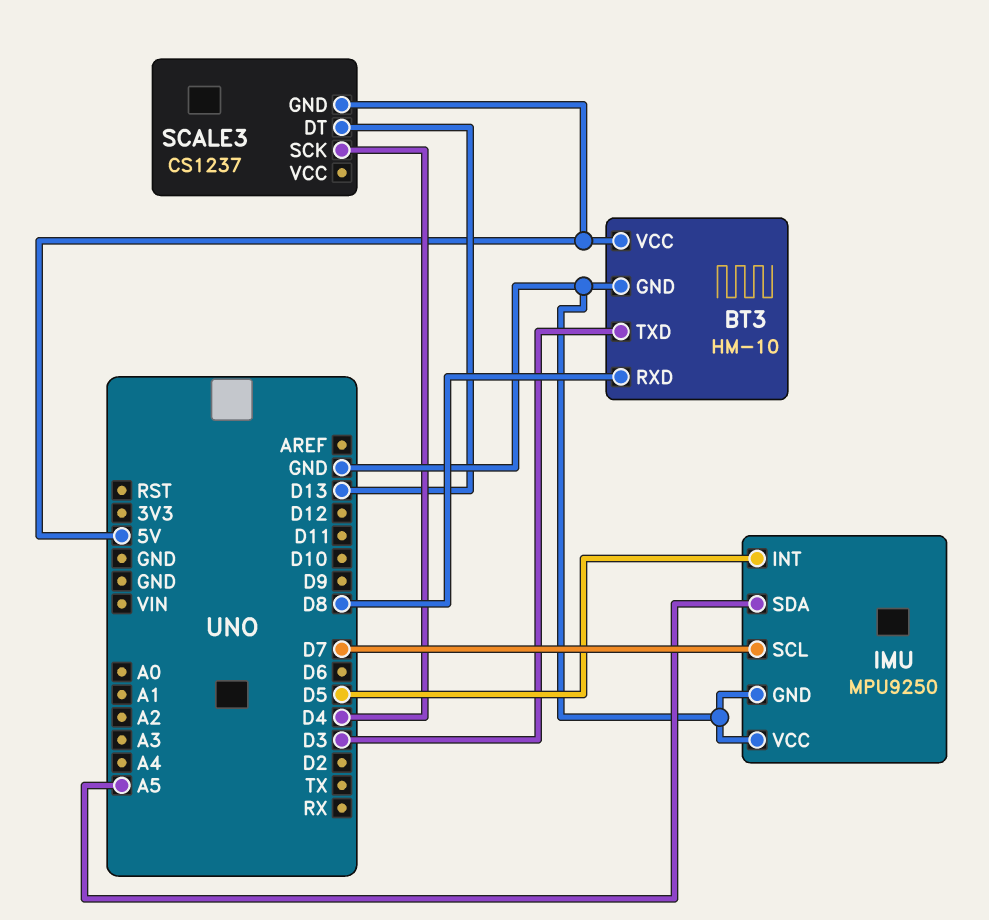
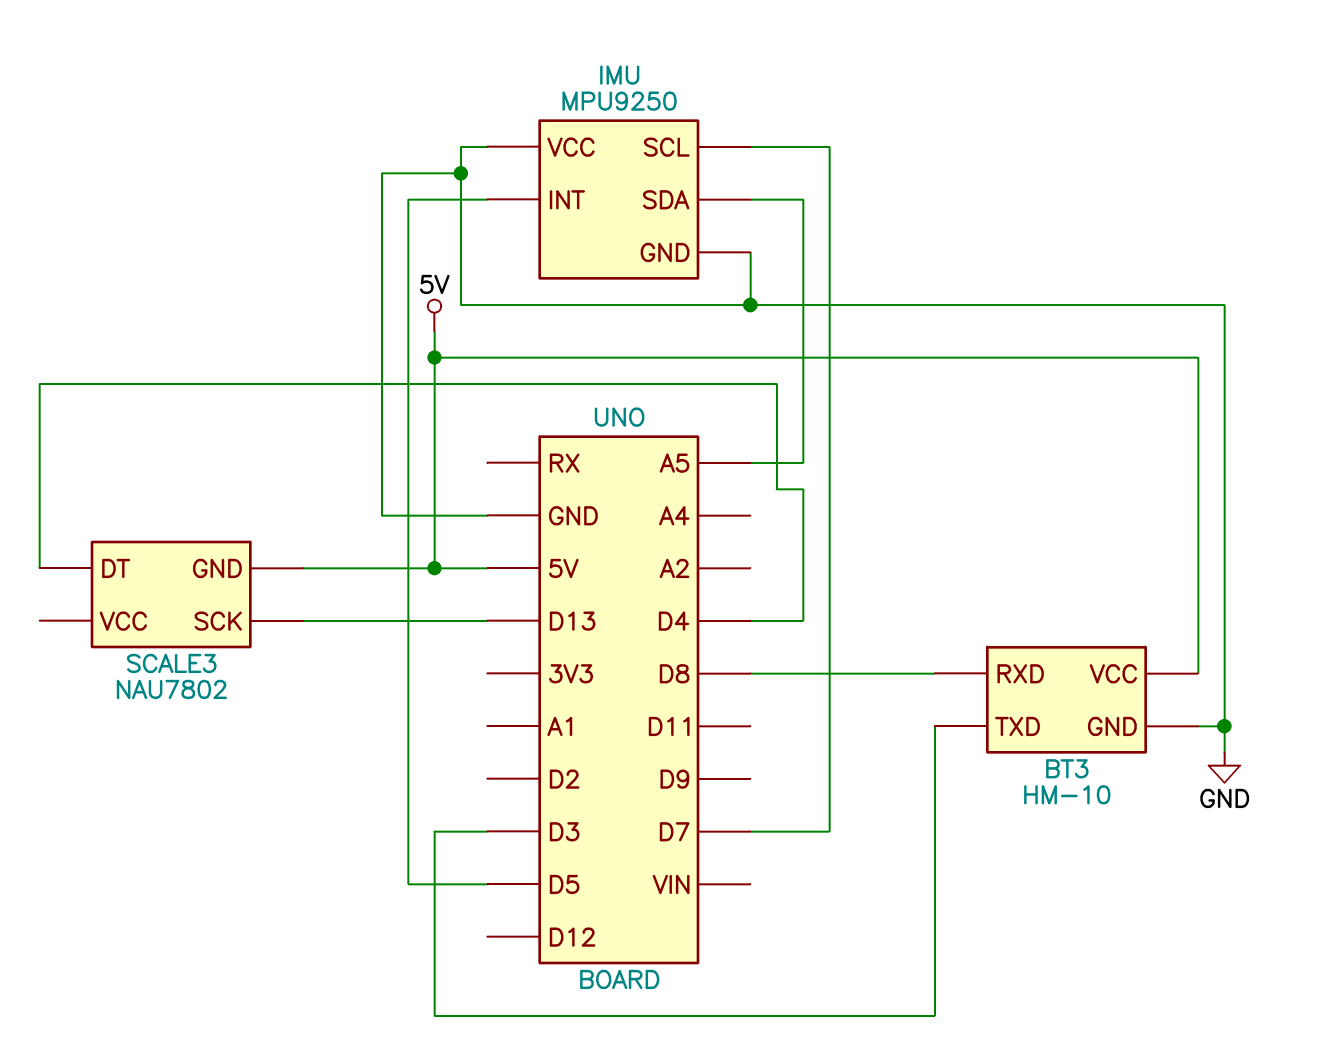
SCALE3: CS1237 -> NAU7802
SCALE3 pin DT: D13 -> D4
SCALE3 pin SCK: D4 -> D13

